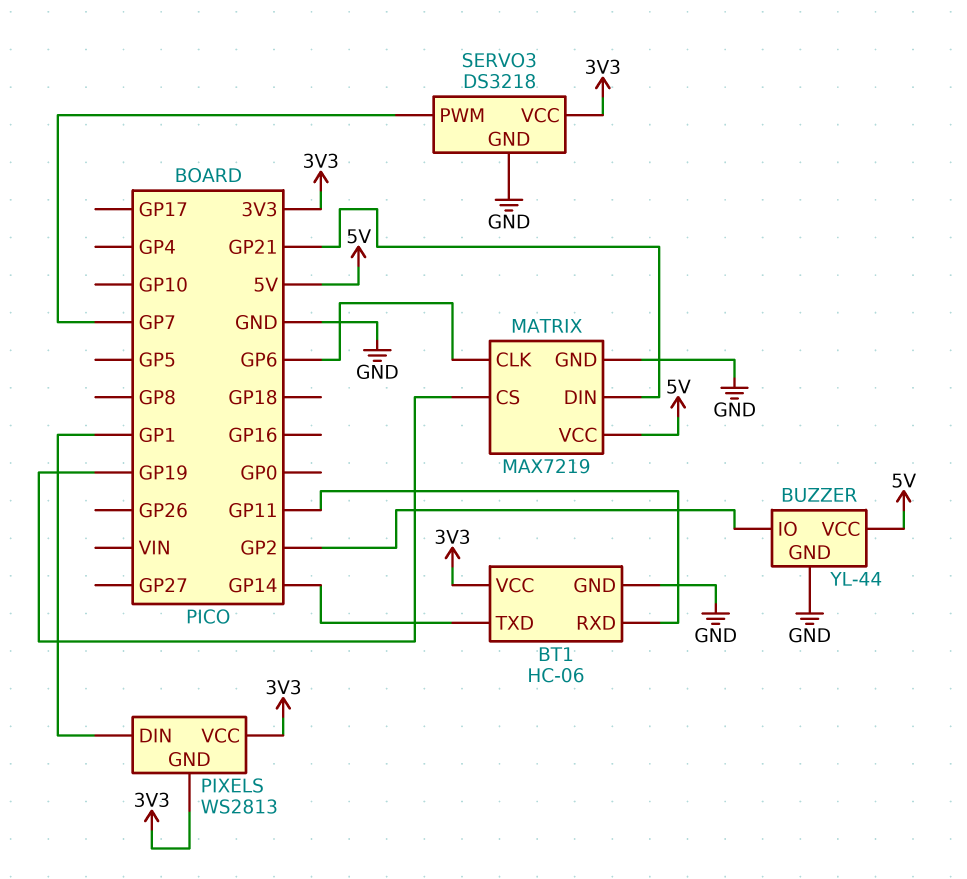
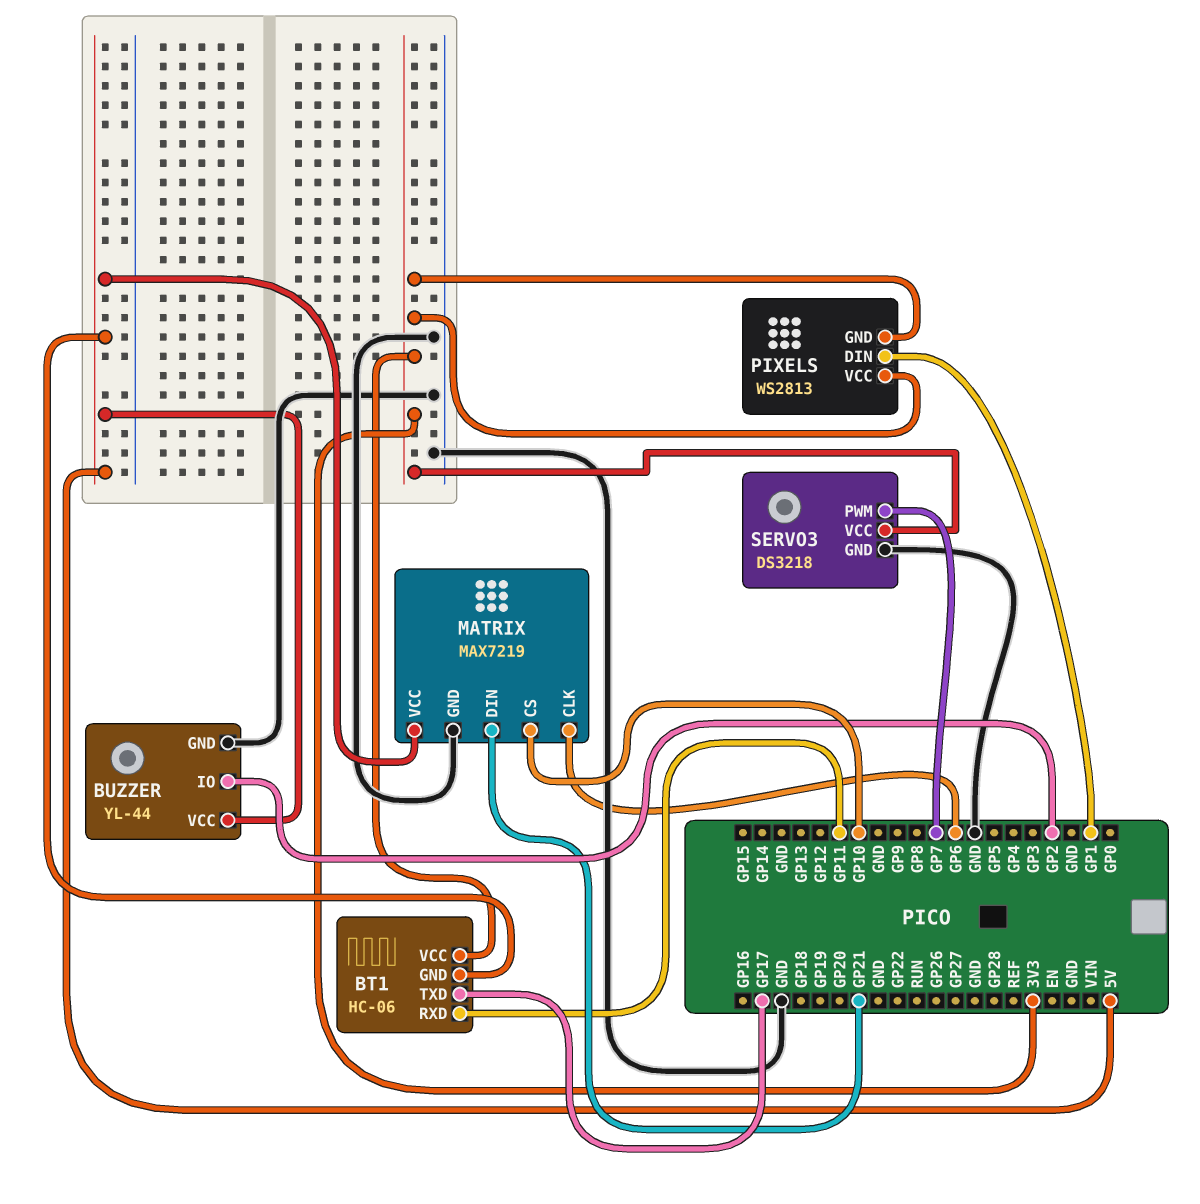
BT1 pin GND: GND -> 5V
BT1 pin TXD: GP14 -> GP17
MATRIX pin CS: GP19 -> GP10

